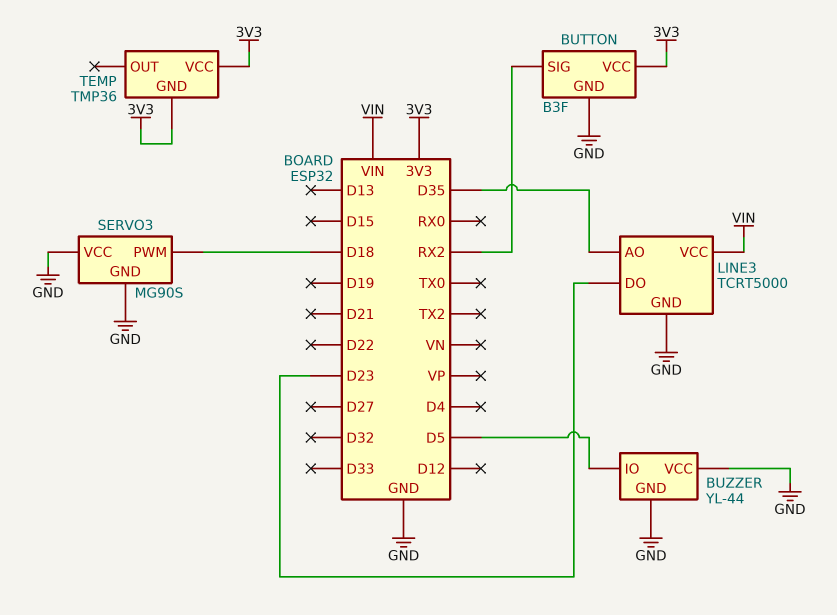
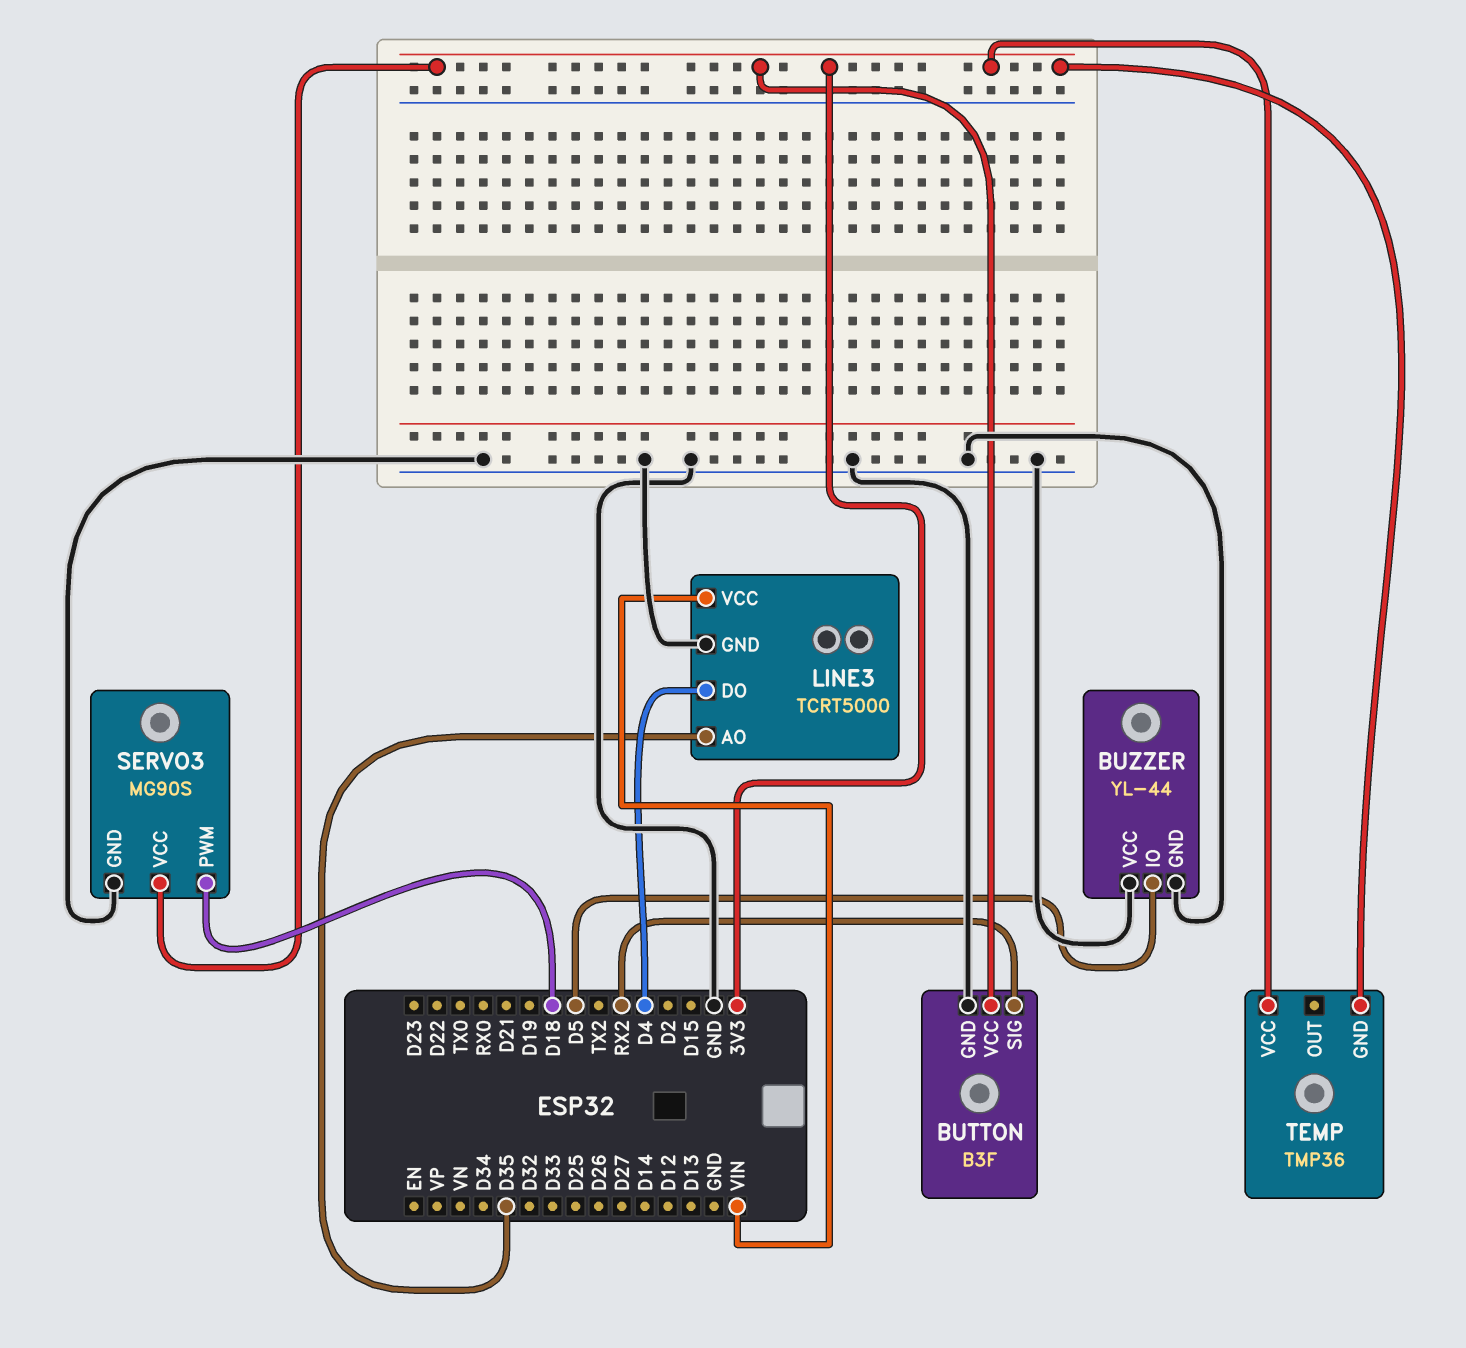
LINE3 pin DO: D23 -> D4
SERVO3 pin VCC: GND -> 3V3

